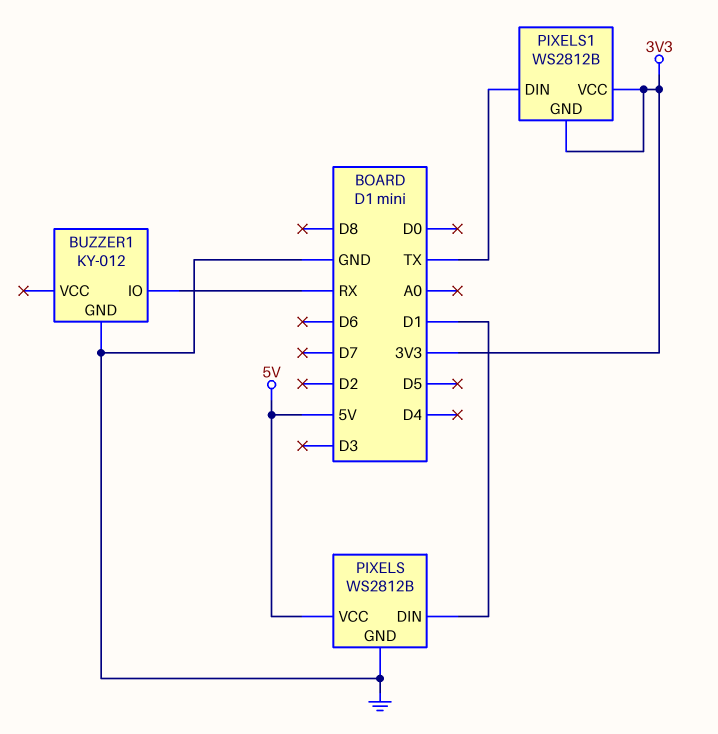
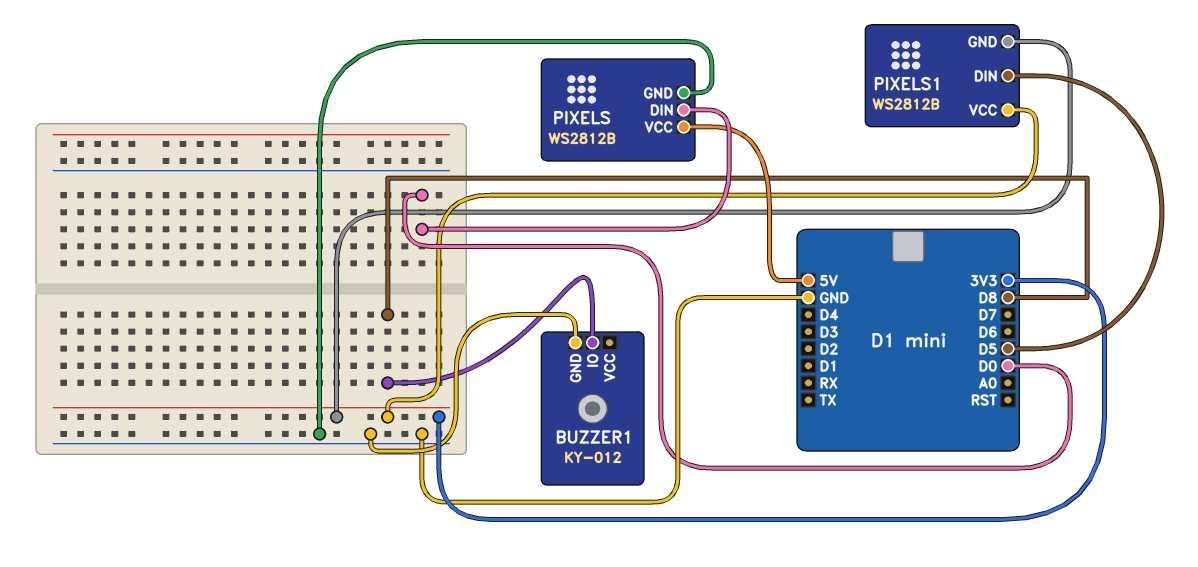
BUZZER1 pin IO: RX -> D8
PIXELS pin DIN: D1 -> D0
PIXELS1 pin DIN: TX -> D5

